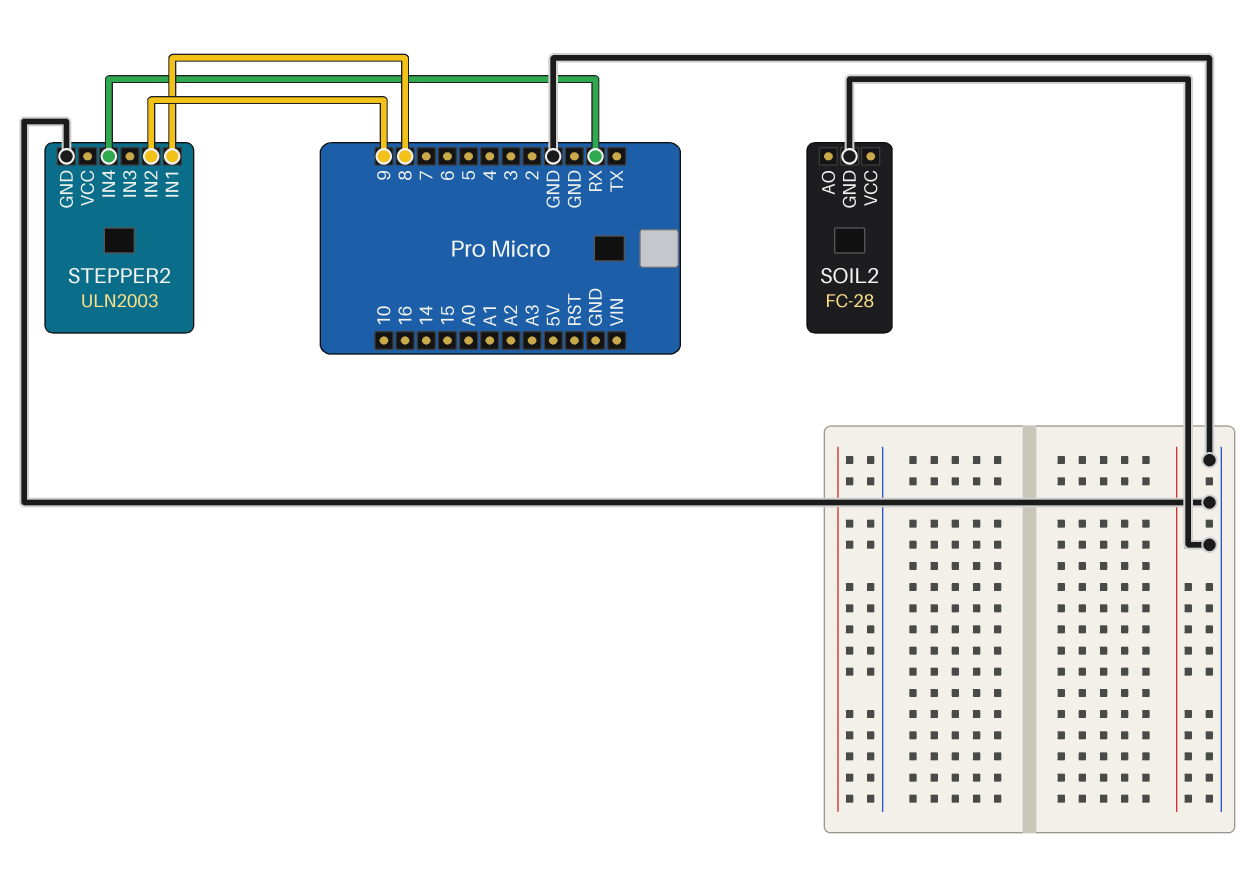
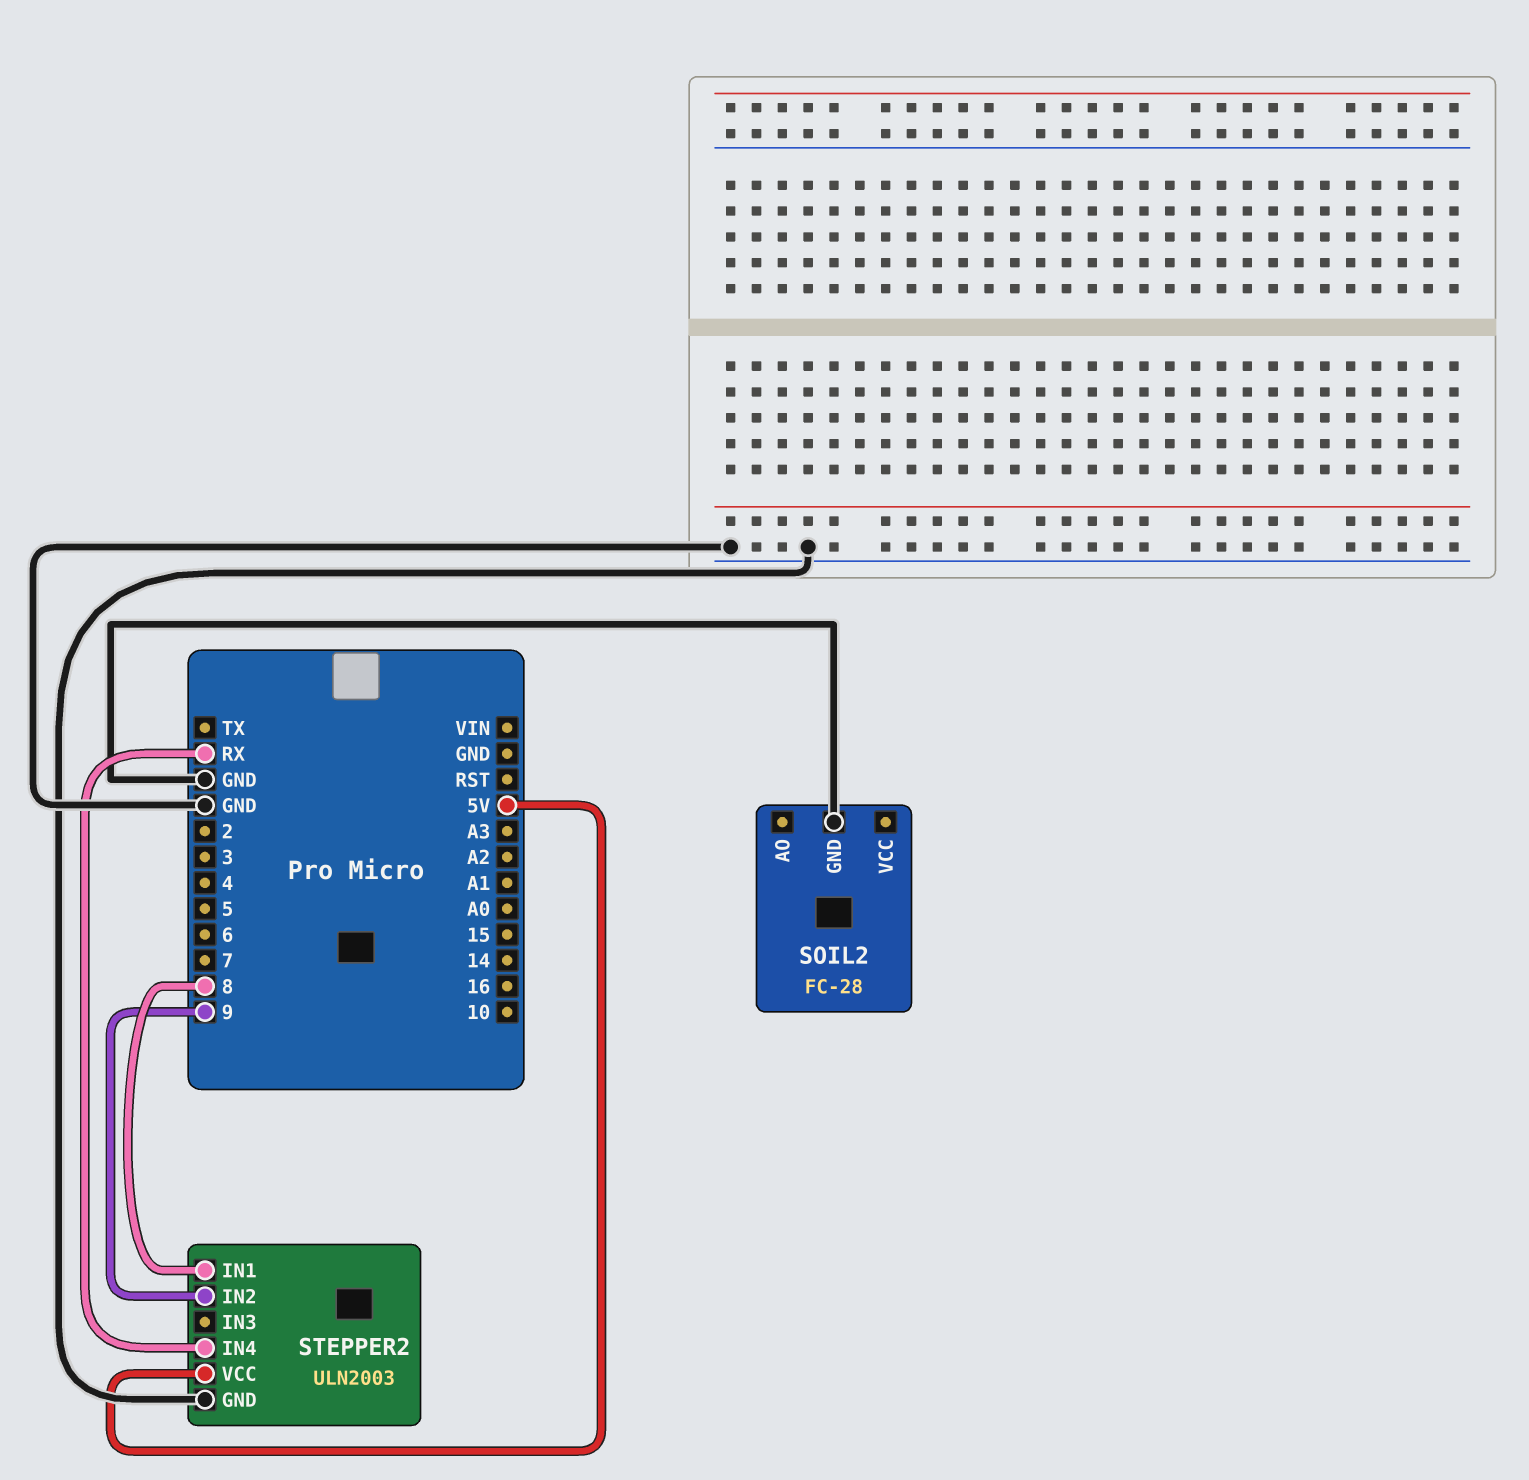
STEPPER2 pin VCC: none -> 5V

